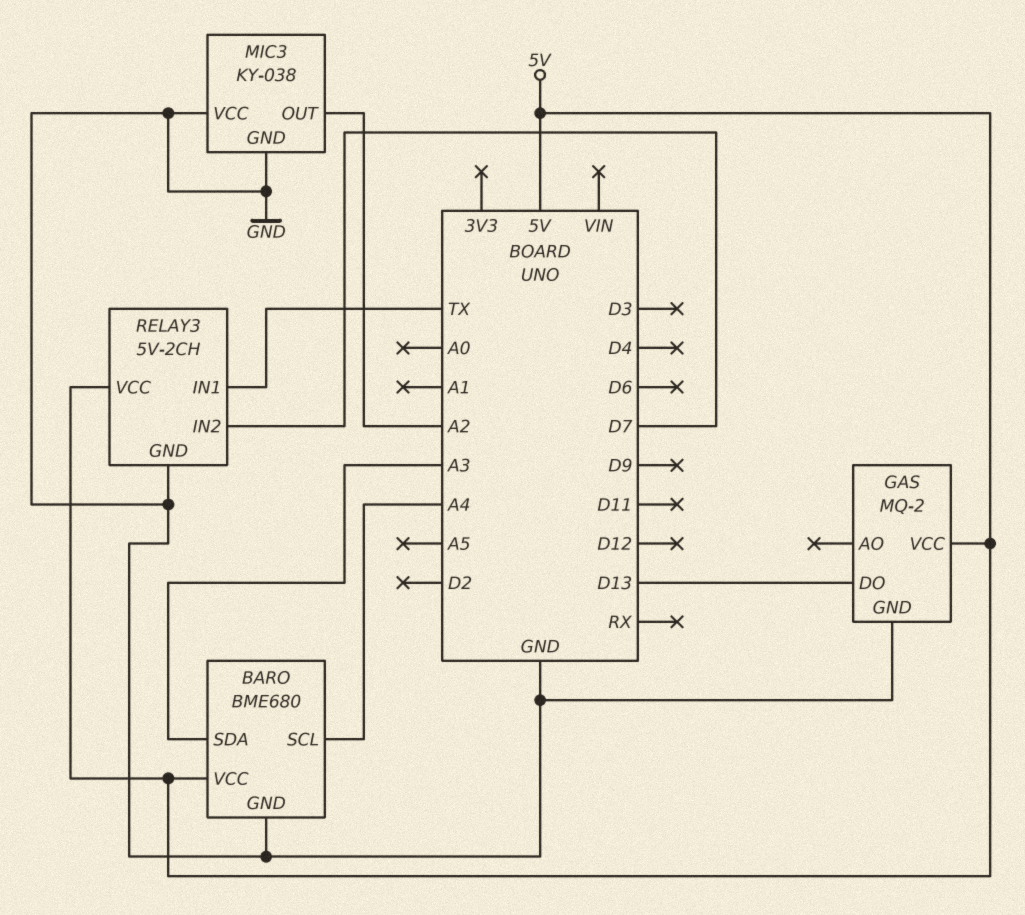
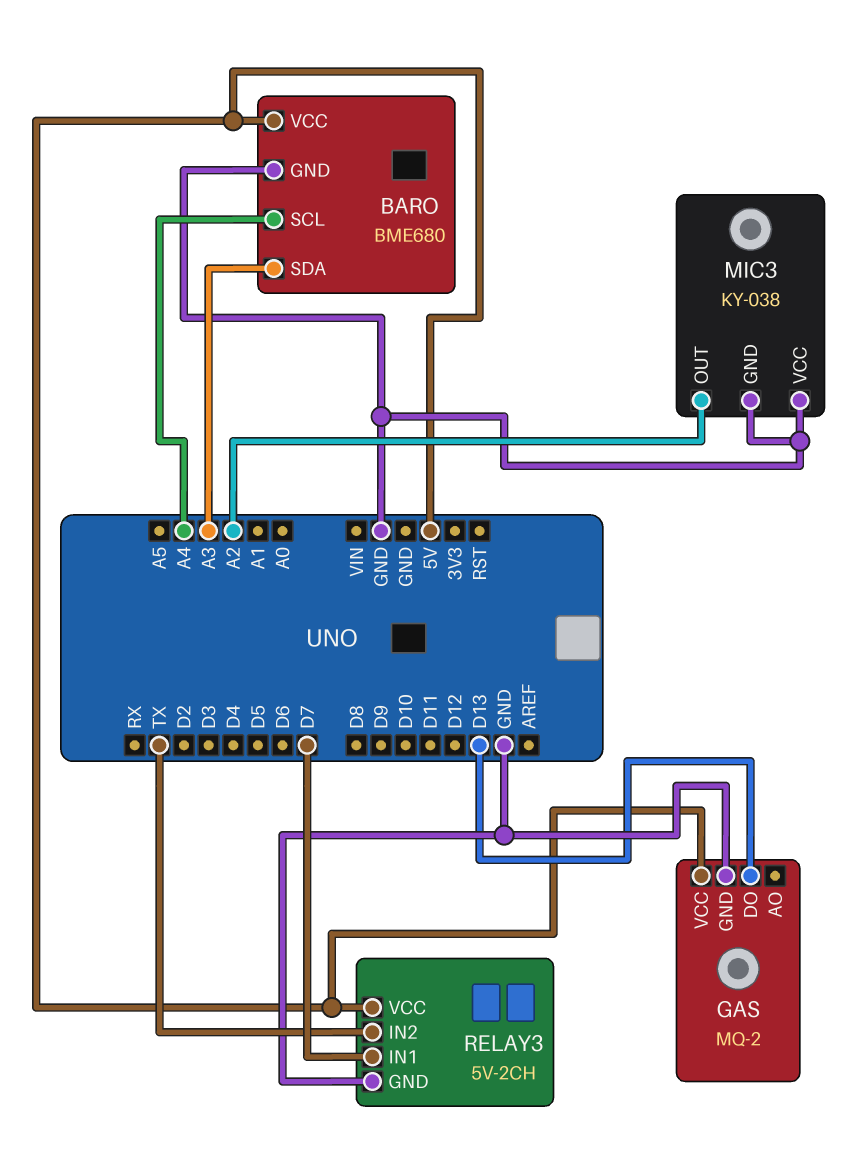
RELAY3 pin IN1: TX -> D7
RELAY3 pin IN2: D7 -> TX

